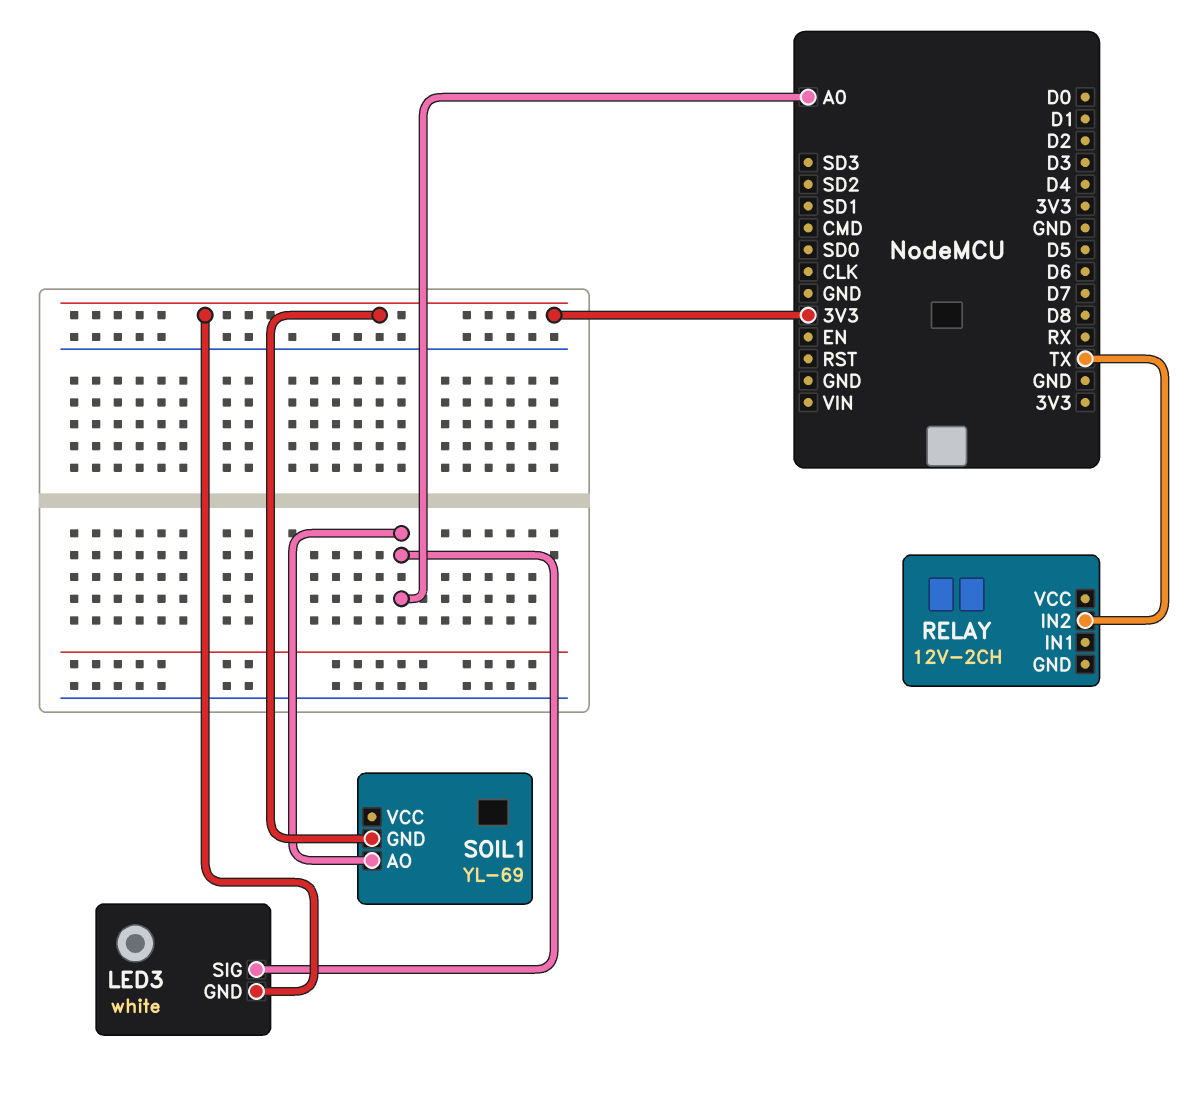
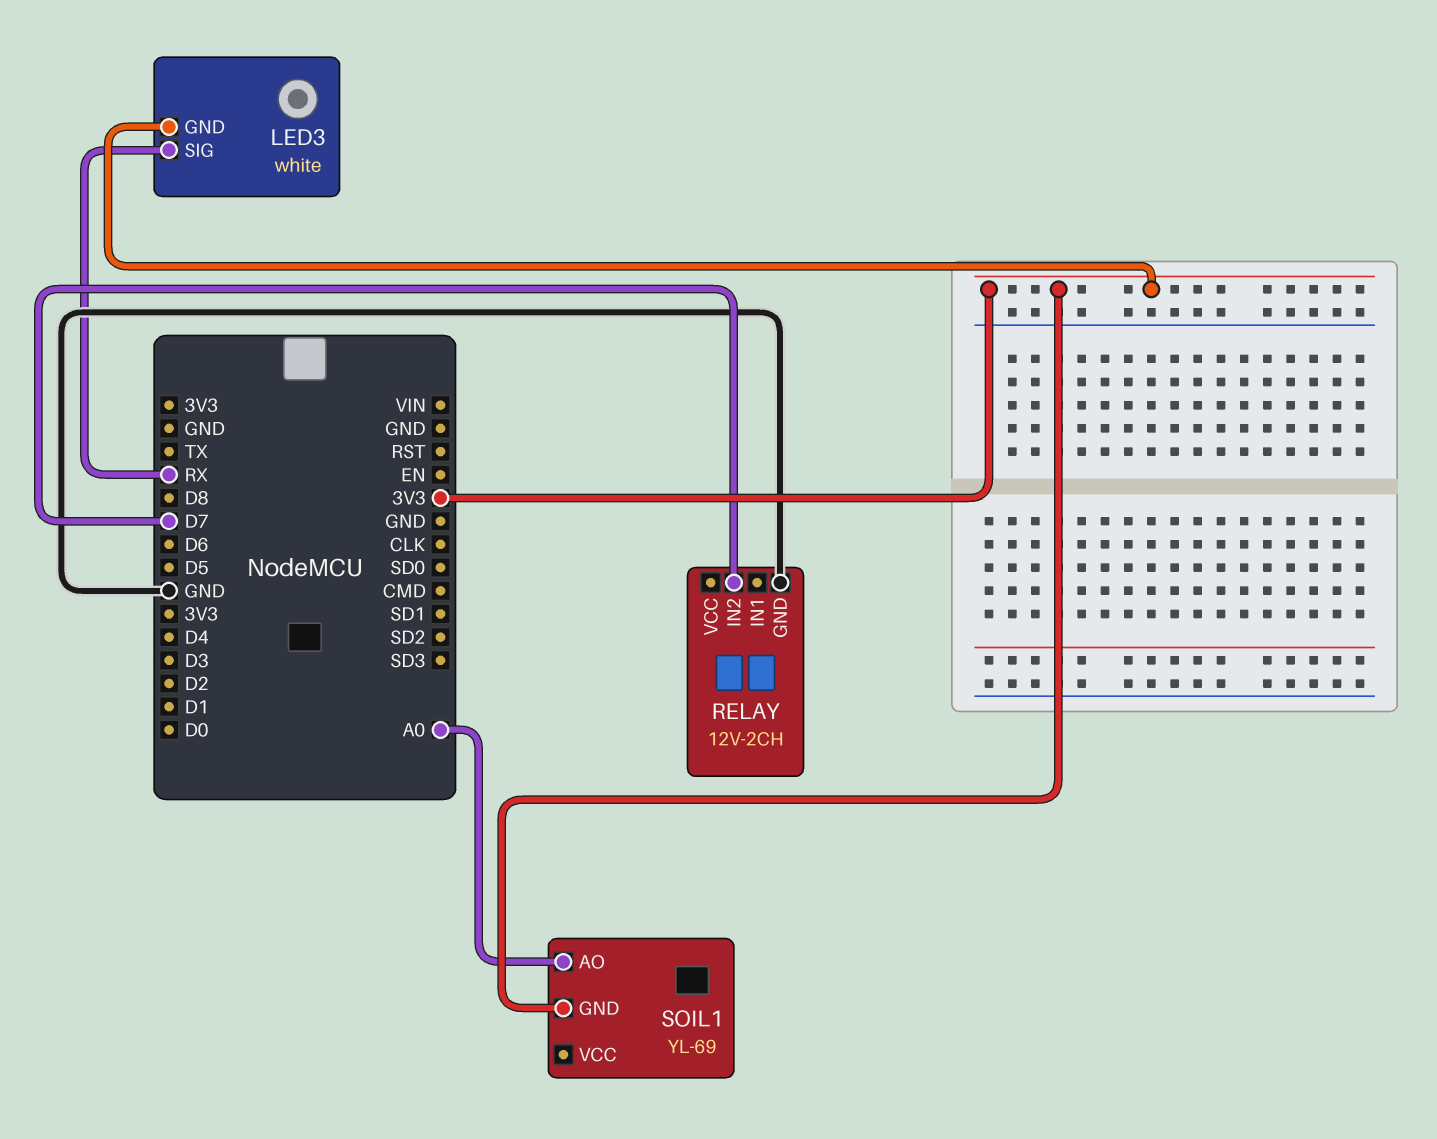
LED3 pin SIG: A0 -> RX
RELAY pin GND: none -> GND
RELAY pin IN2: TX -> D7

